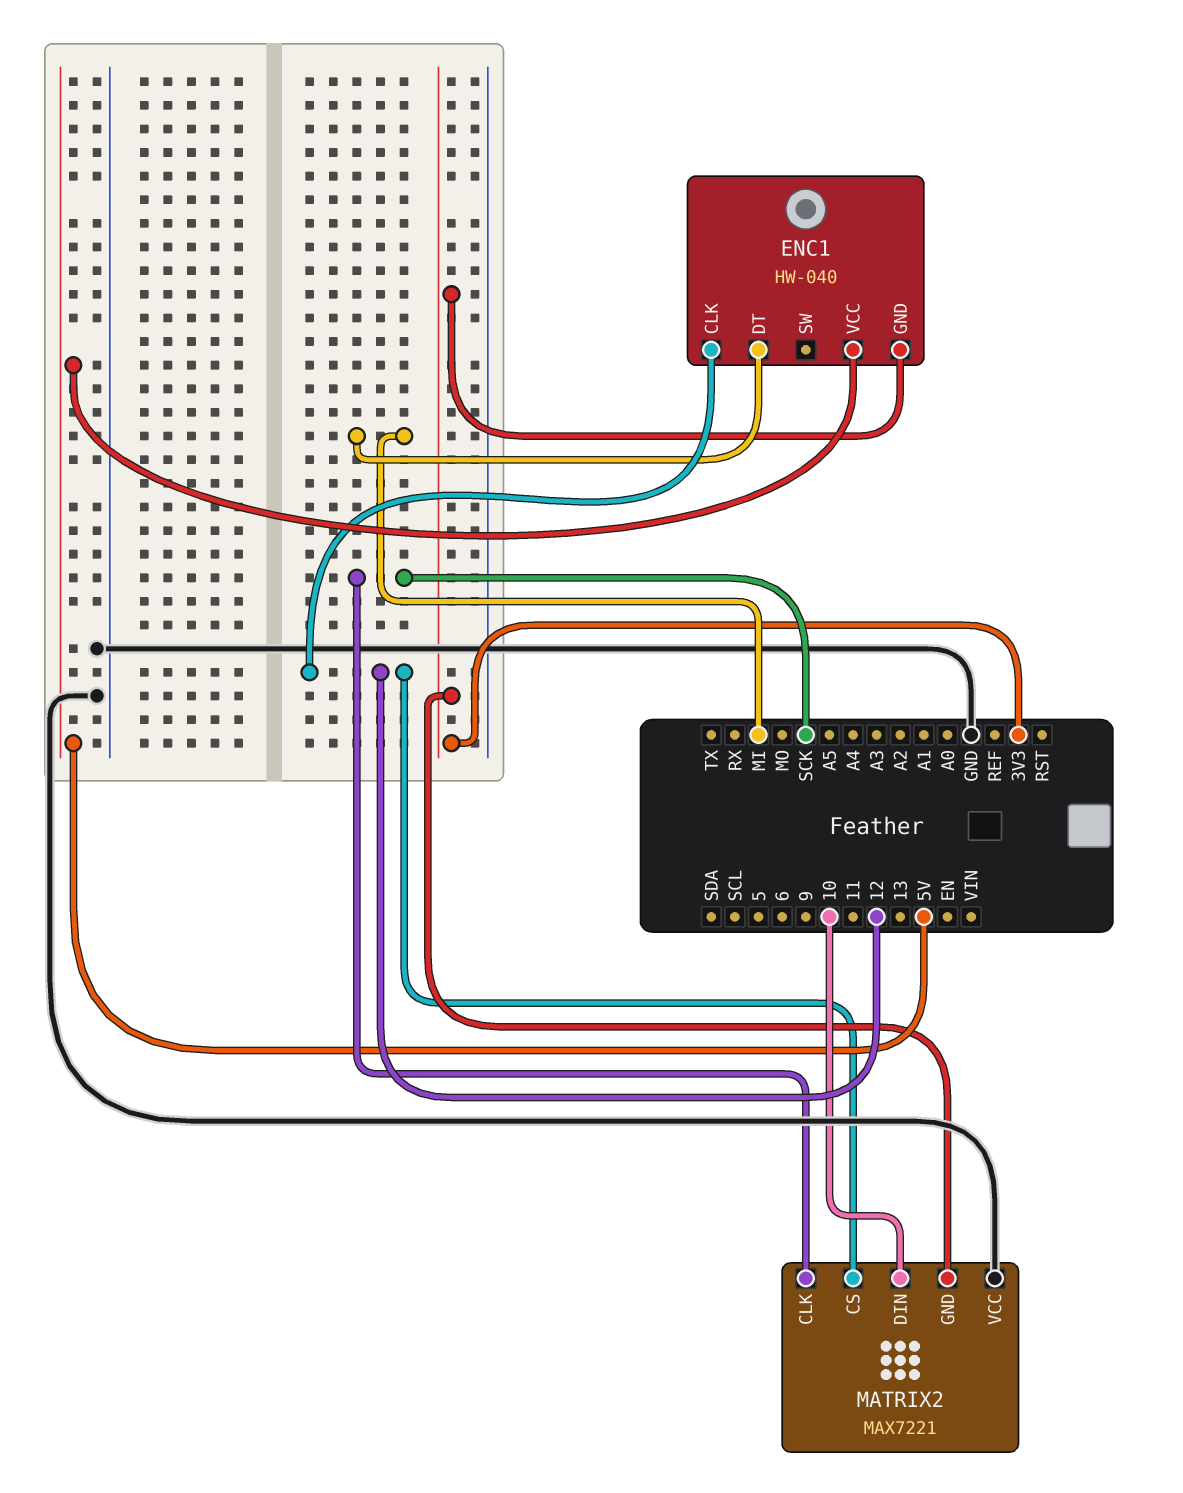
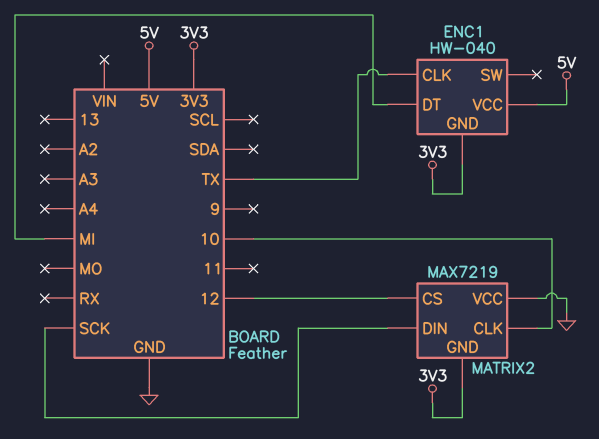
ENC1 pin CLK: 12 -> TX
MATRIX2: MAX7221 -> MAX7219
MATRIX2 pin CLK: SCK -> 10
MATRIX2 pin DIN: 10 -> SCK

